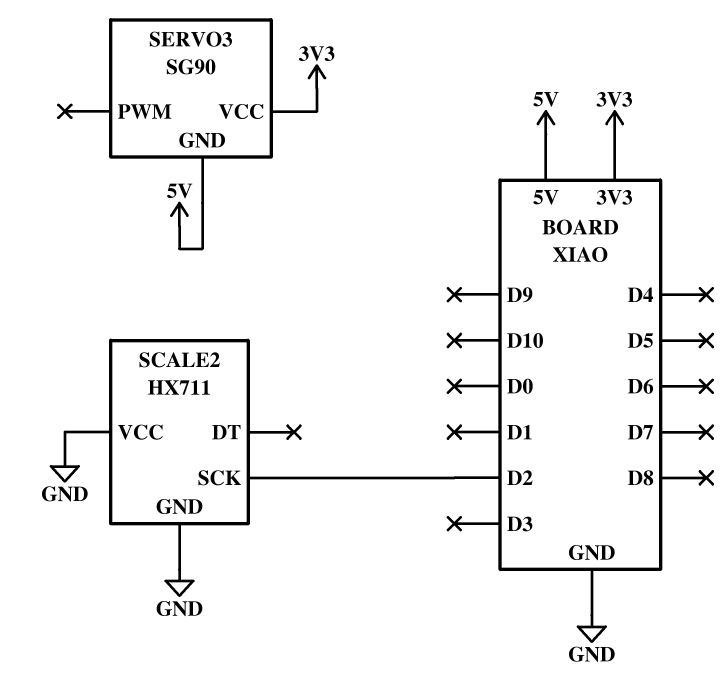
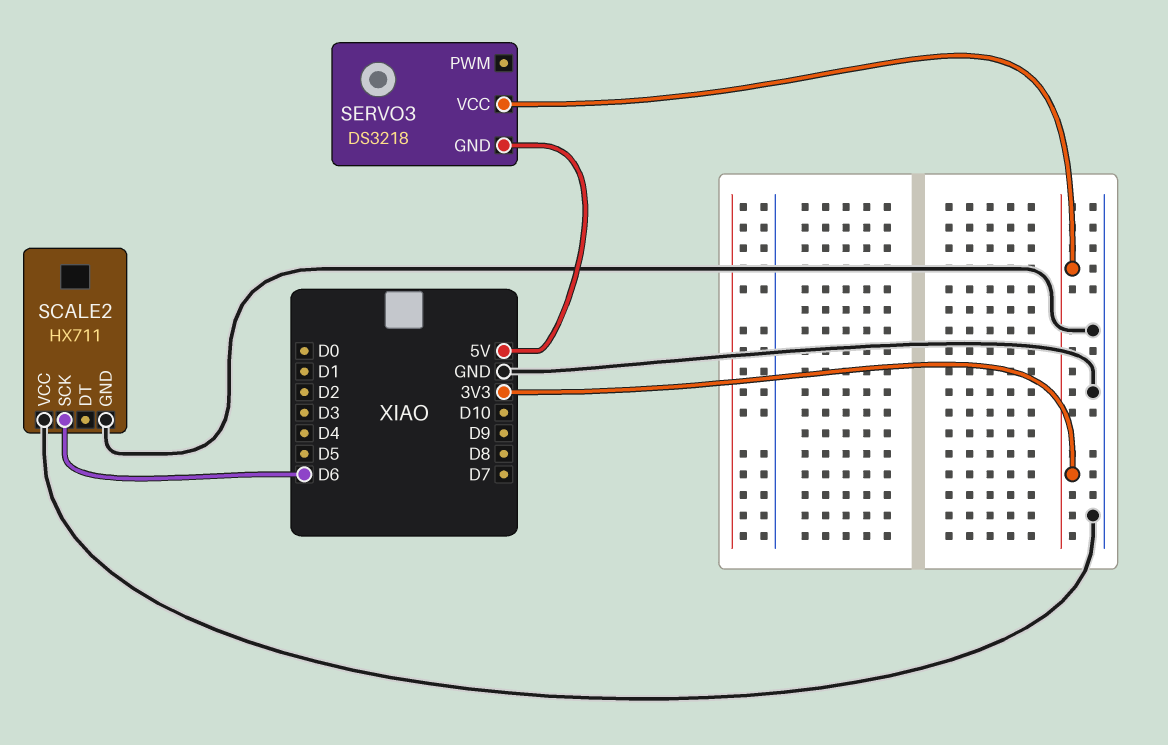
SCALE2 pin SCK: D2 -> D6
SERVO3: SG90 -> DS3218

